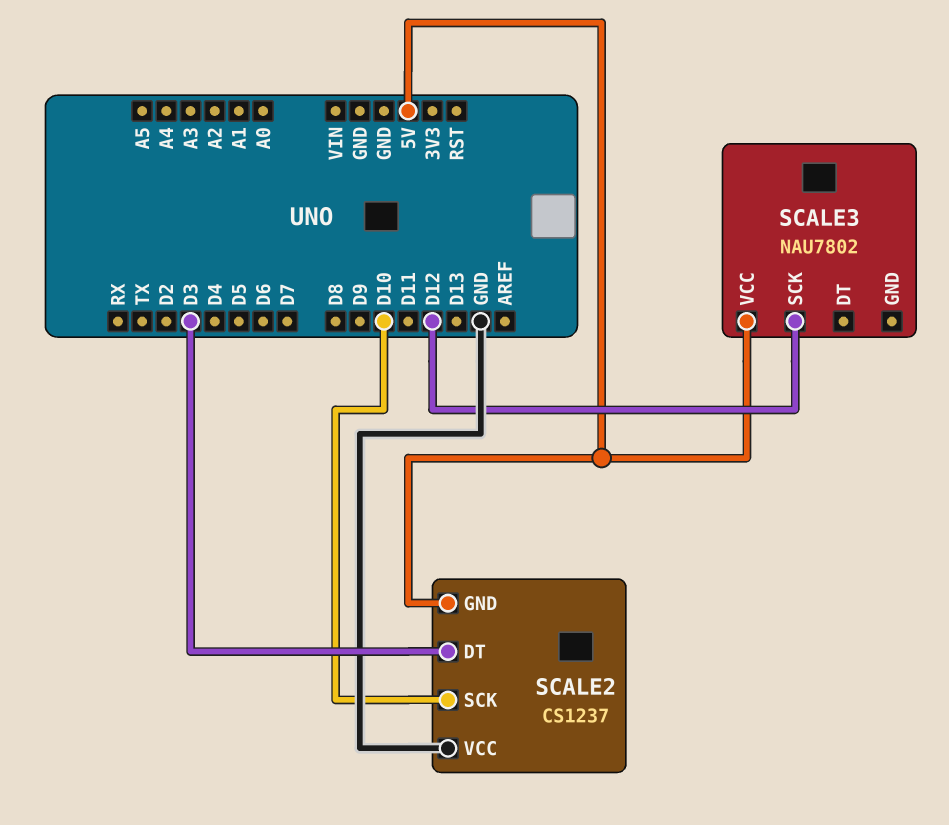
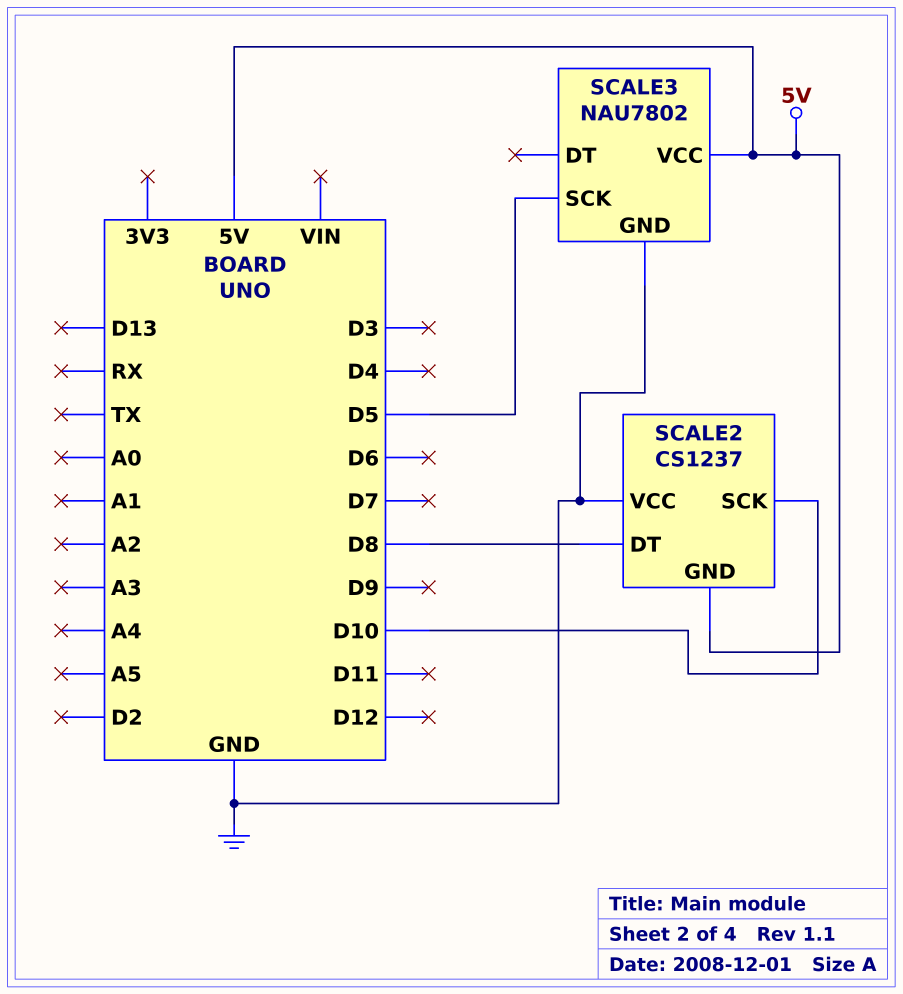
SCALE2 pin DT: D3 -> D8
SCALE3 pin GND: none -> GND
SCALE3 pin SCK: D12 -> D5

